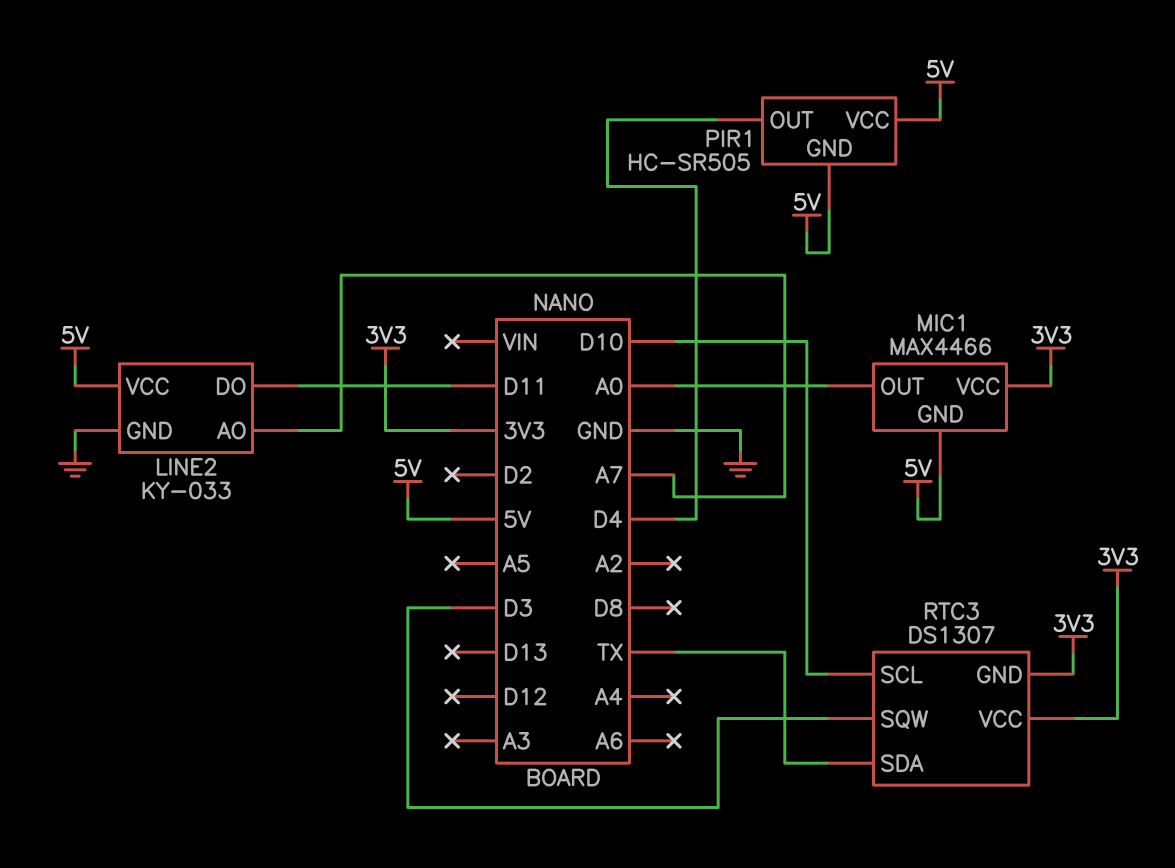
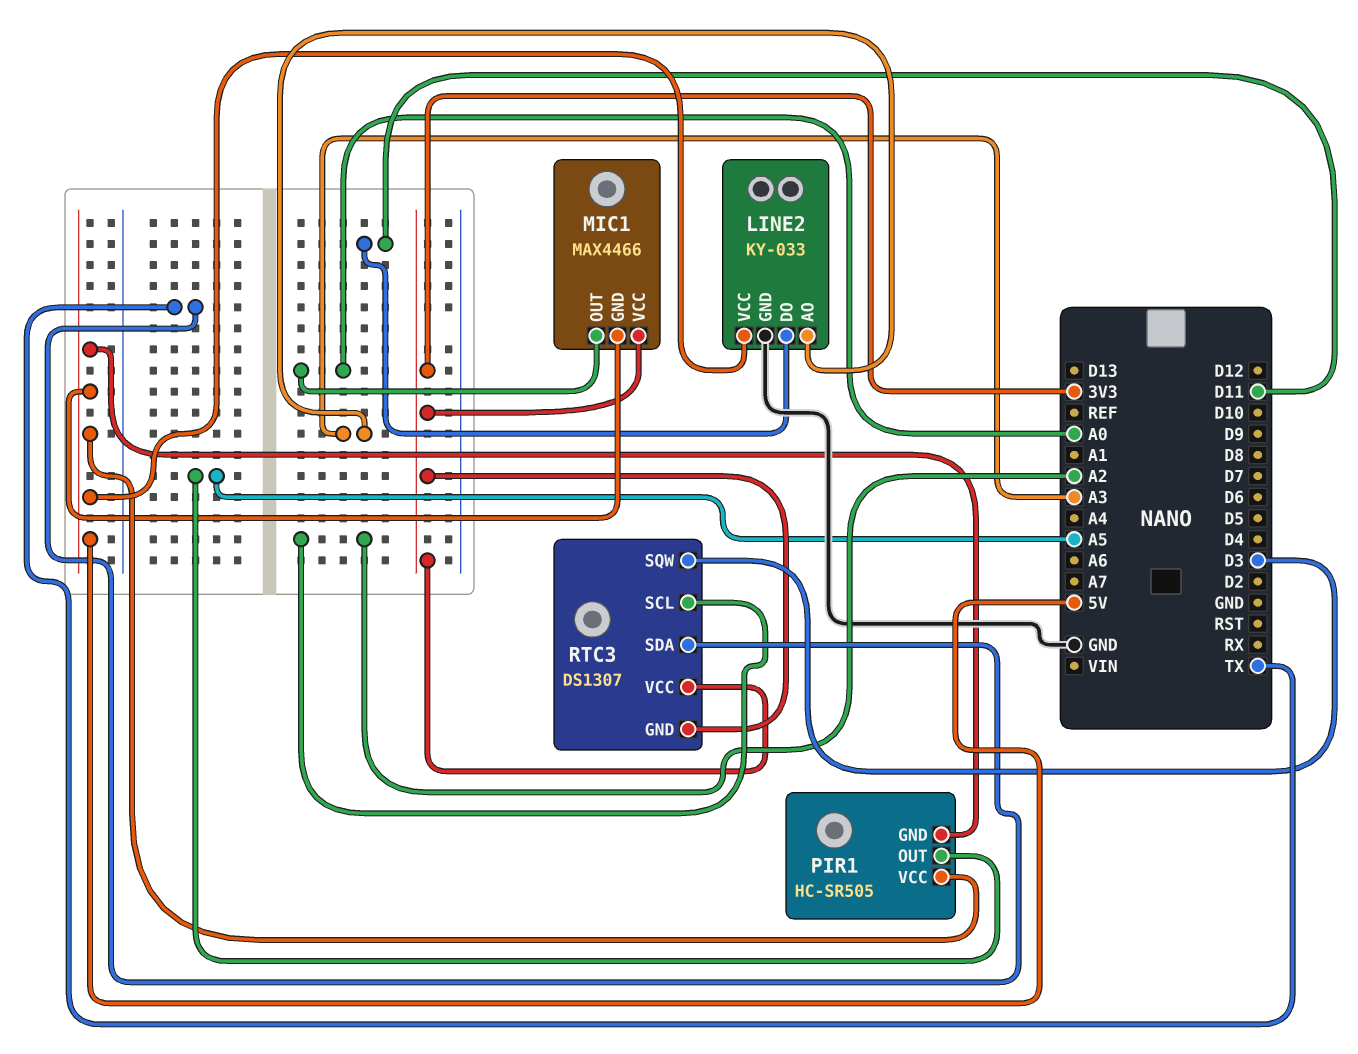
LINE2 pin AO: A7 -> A3
PIR1 pin OUT: D4 -> A5
RTC3 pin SCL: D10 -> A2

